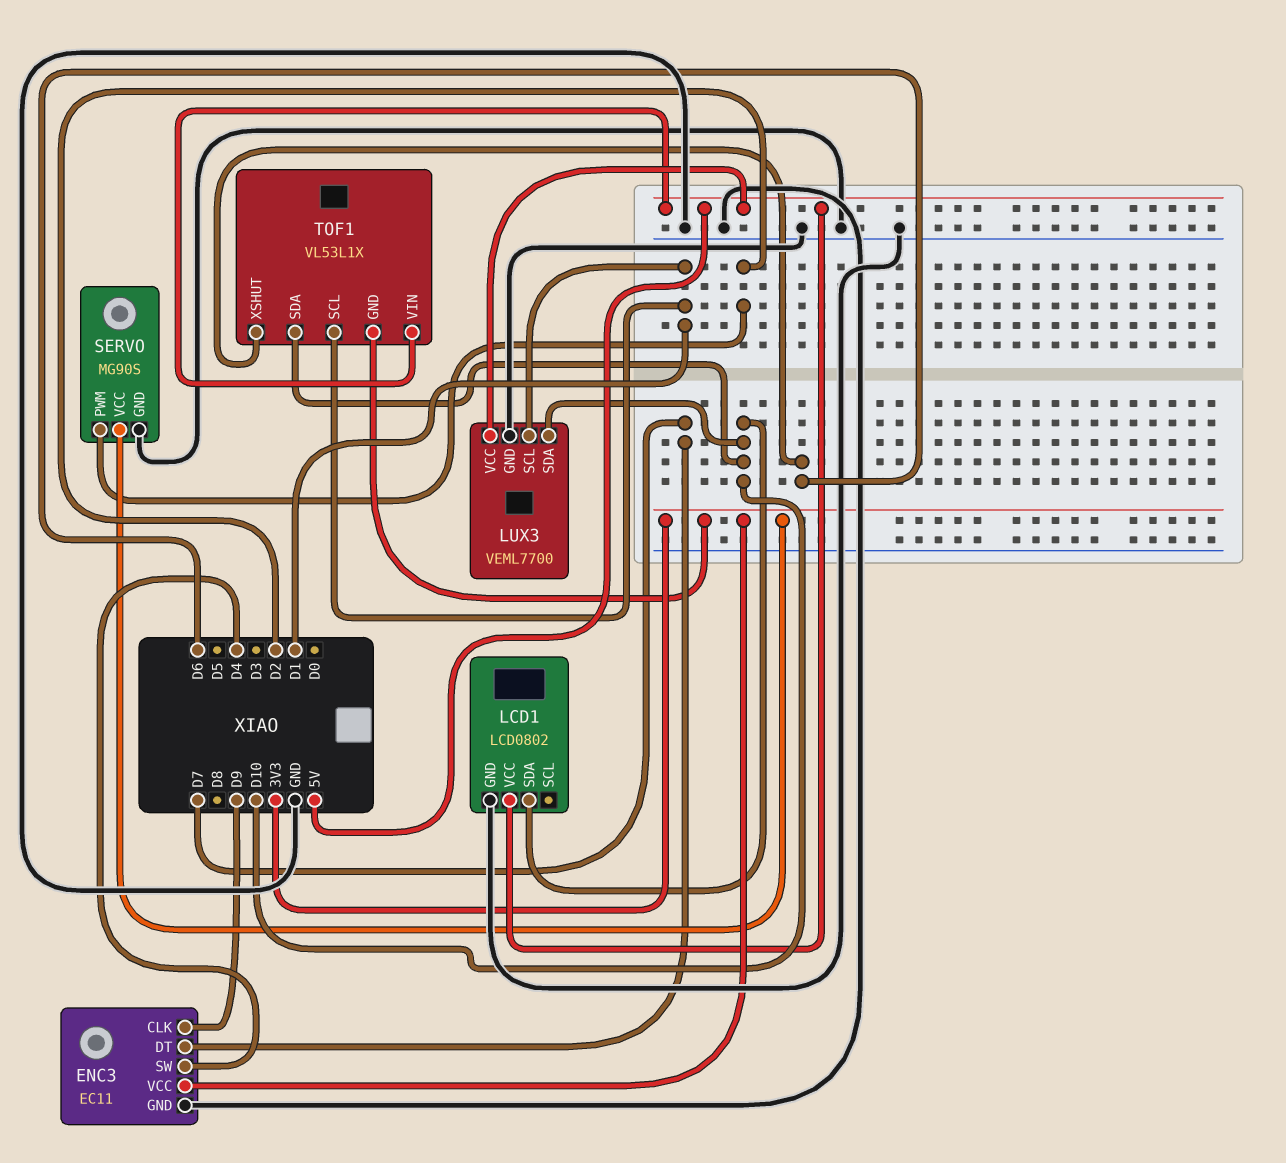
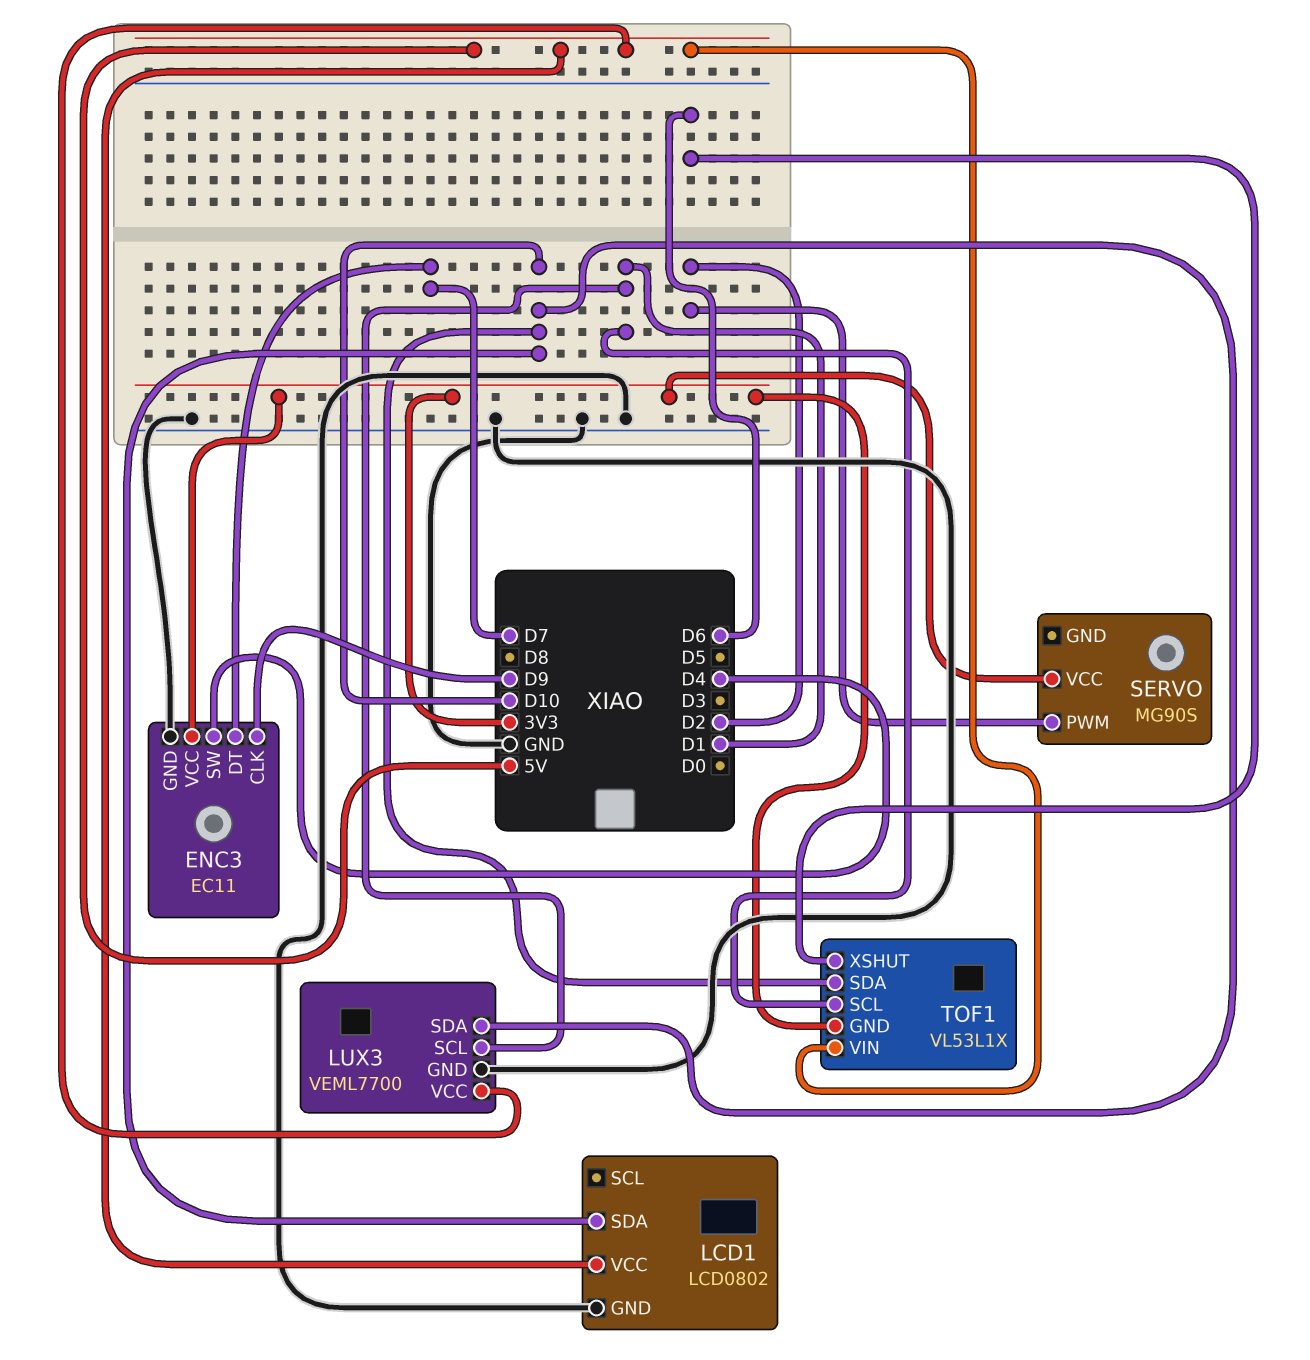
SERVO pin GND: GND -> none

